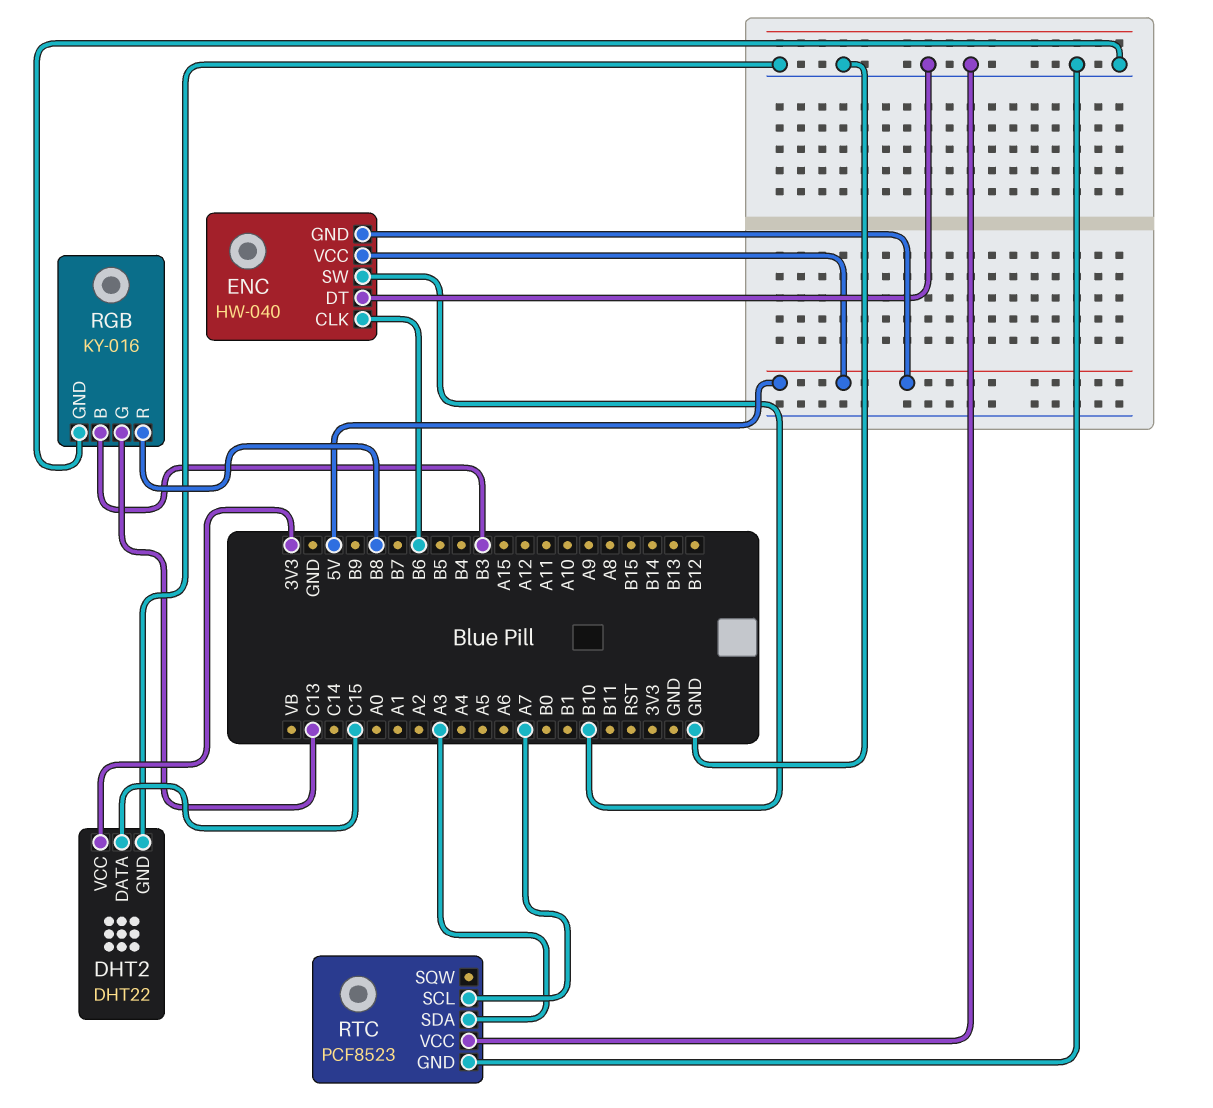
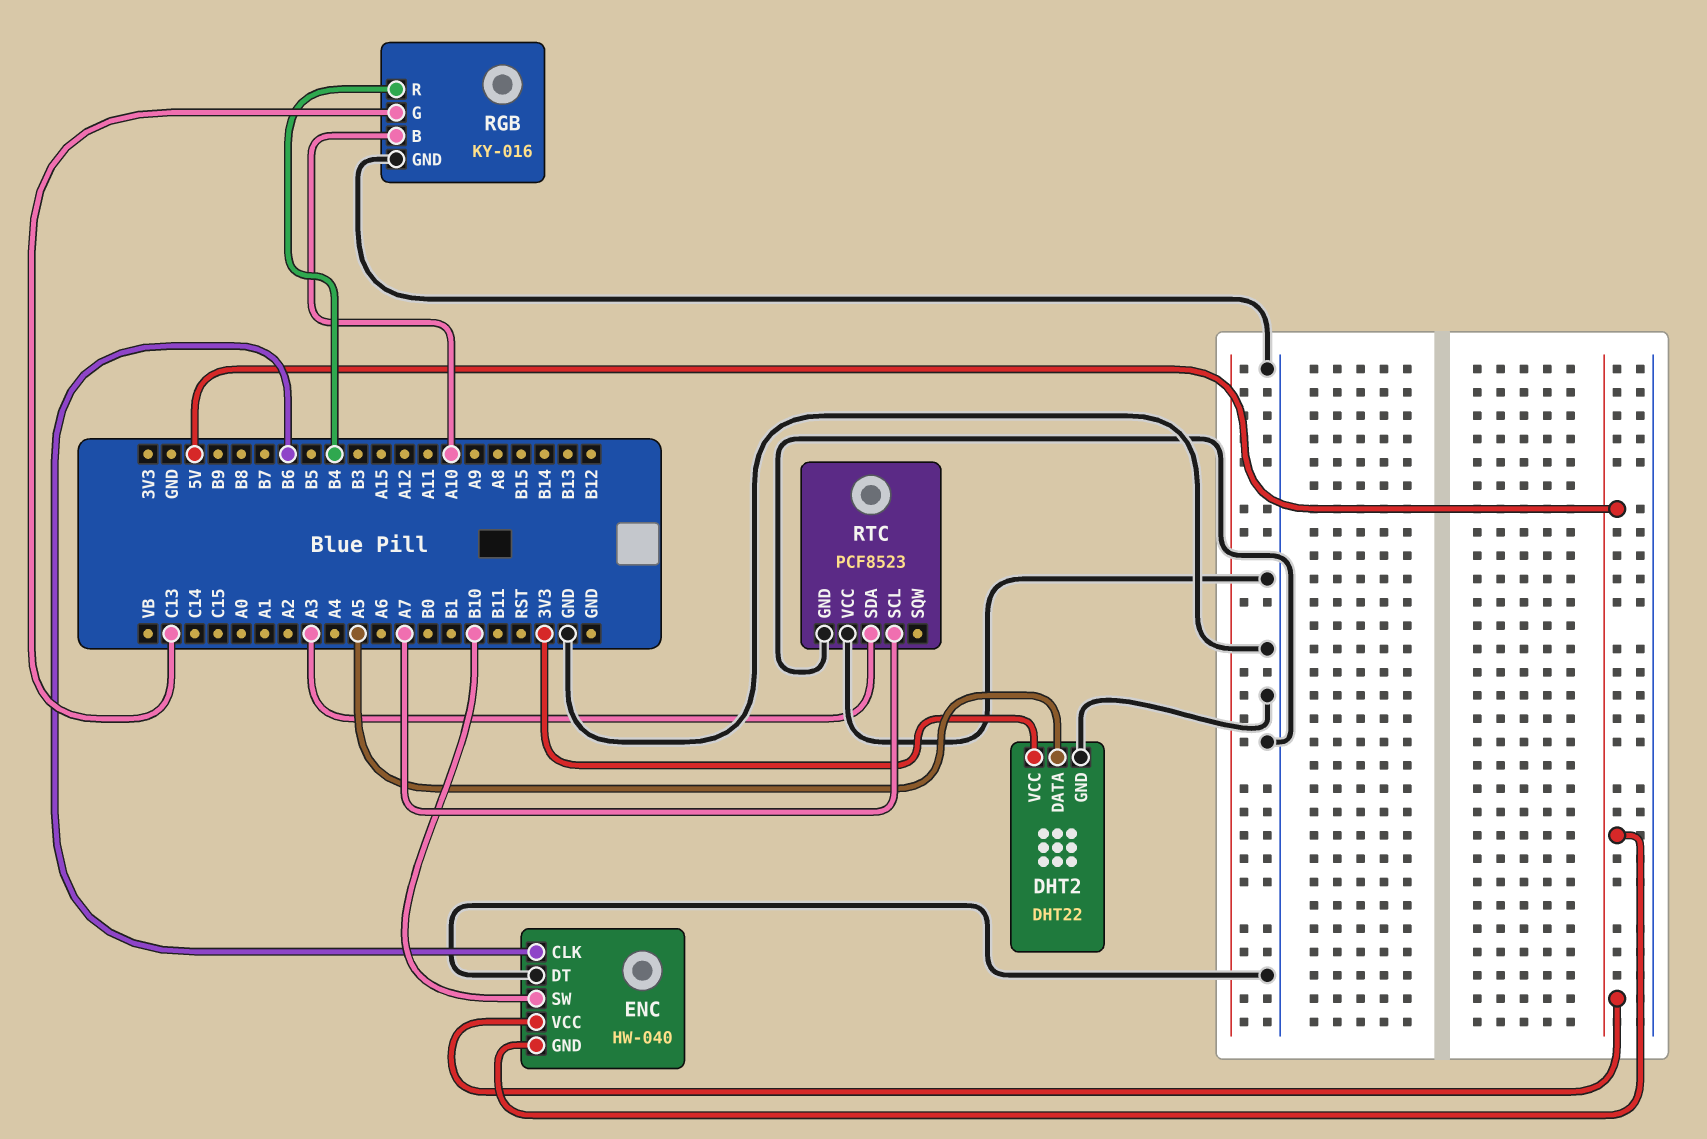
DHT2 pin DATA: C15 -> A5
RGB pin B: B3 -> A10
RGB pin R: B8 -> B4

